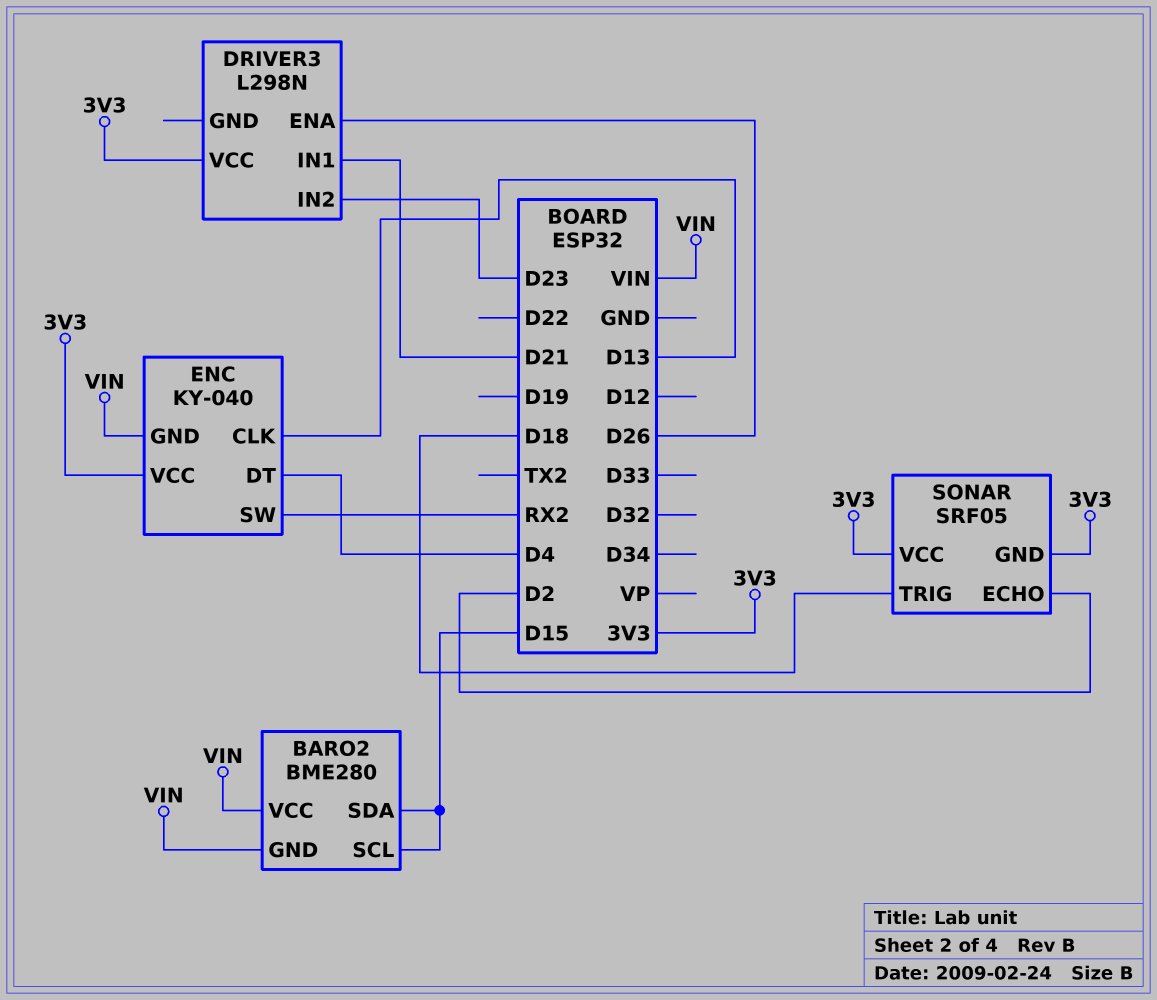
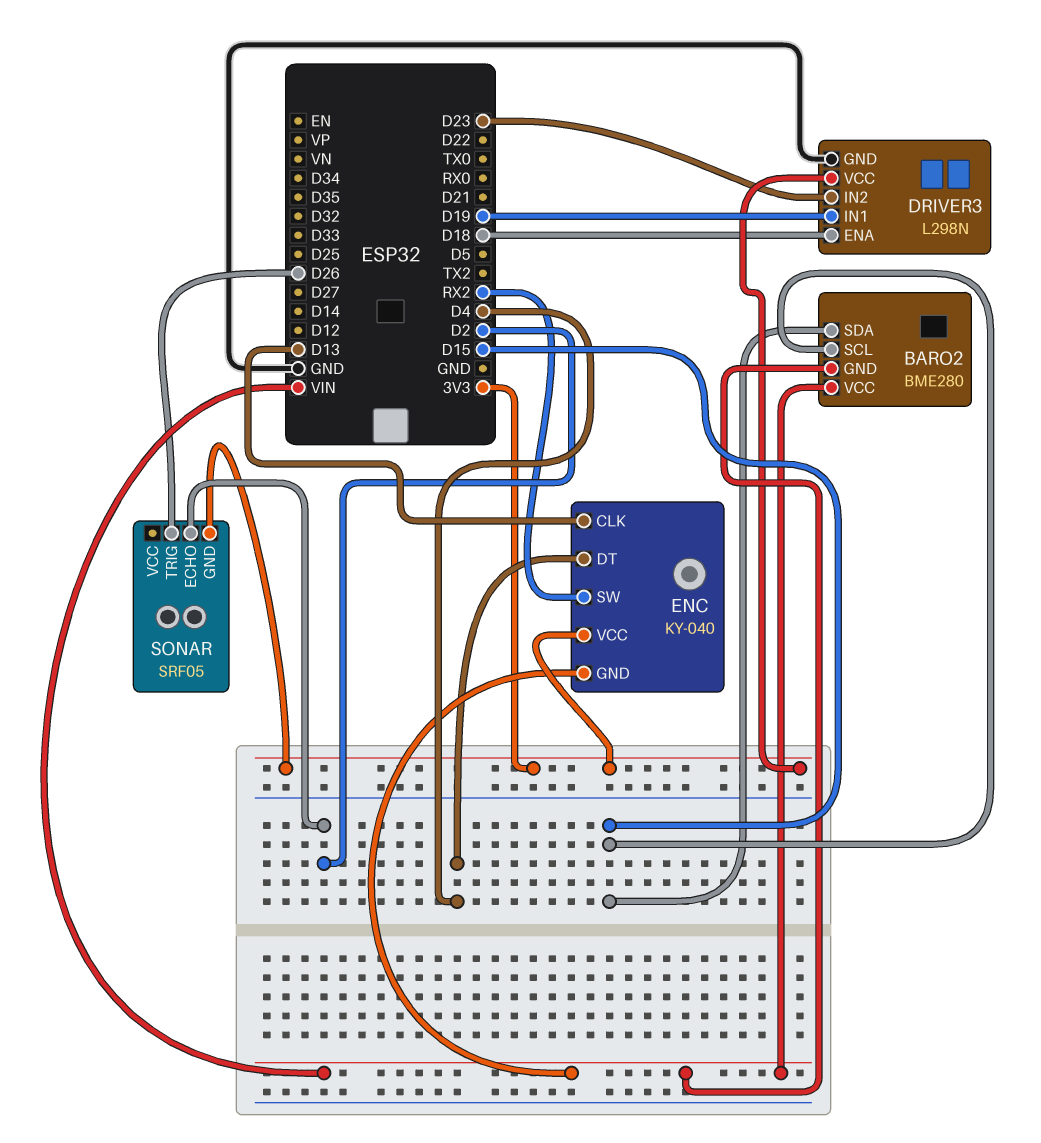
DRIVER3 pin ENA: D26 -> D18
DRIVER3 pin GND: none -> GND
DRIVER3 pin IN1: D21 -> D19
SONAR pin TRIG: D18 -> D26
SONAR pin VCC: 3V3 -> none

